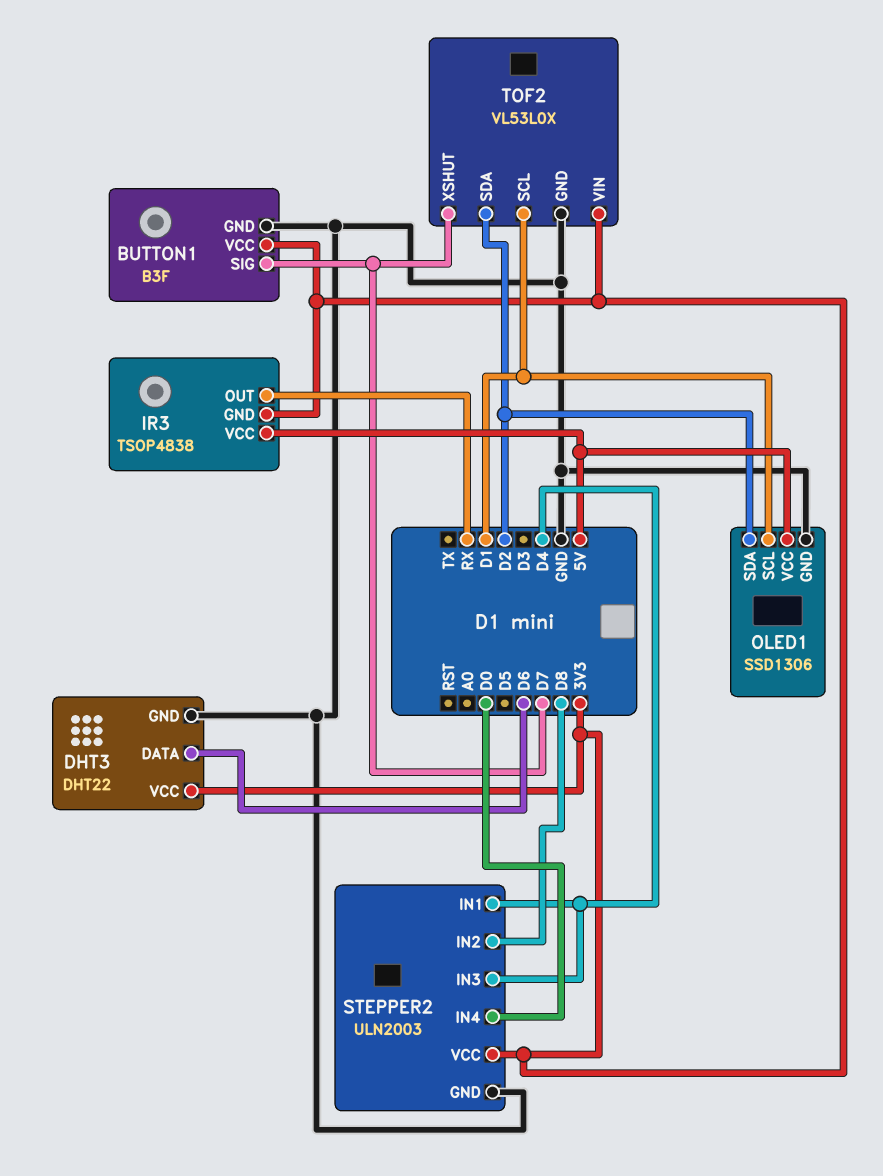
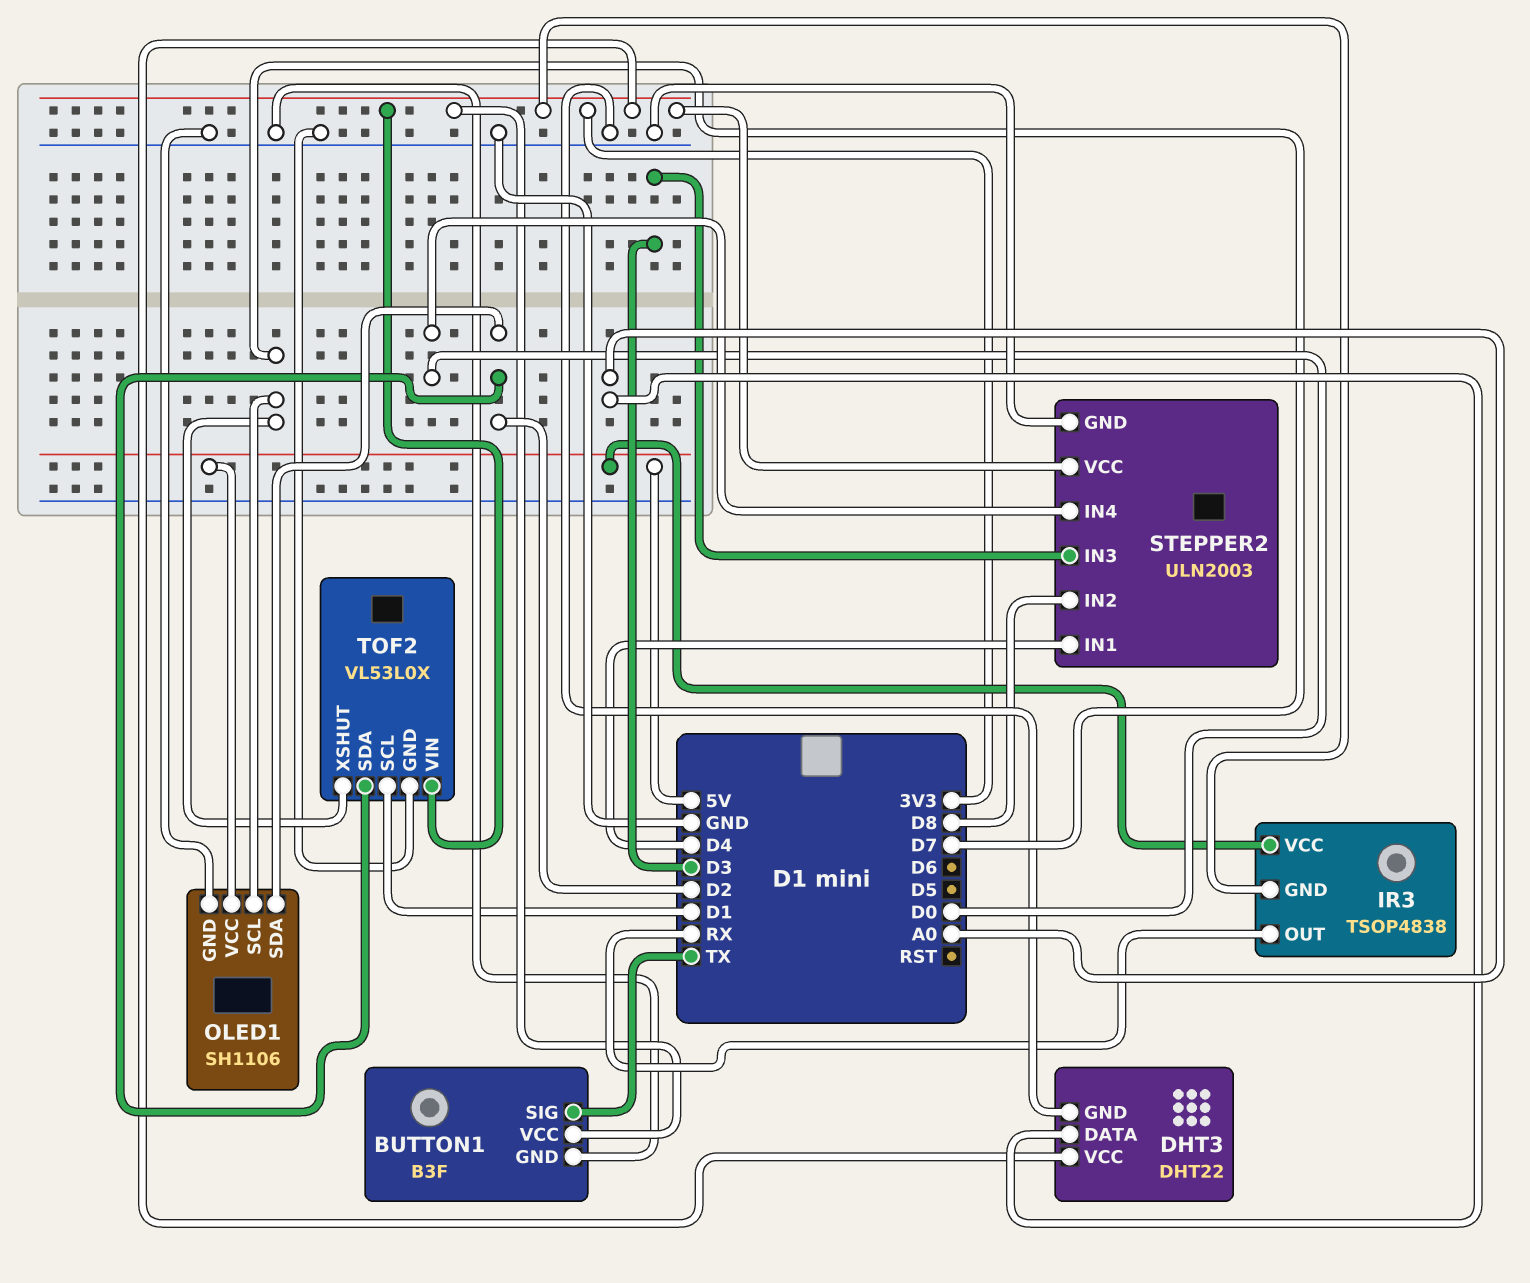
BUTTON1 pin SIG: D7 -> TX
DHT3 pin DATA: D6 -> A0
OLED1: SSD1306 -> SH1106
OLED1 pin SCL: D1 -> D7
STEPPER2 pin IN3: D4 -> D3

